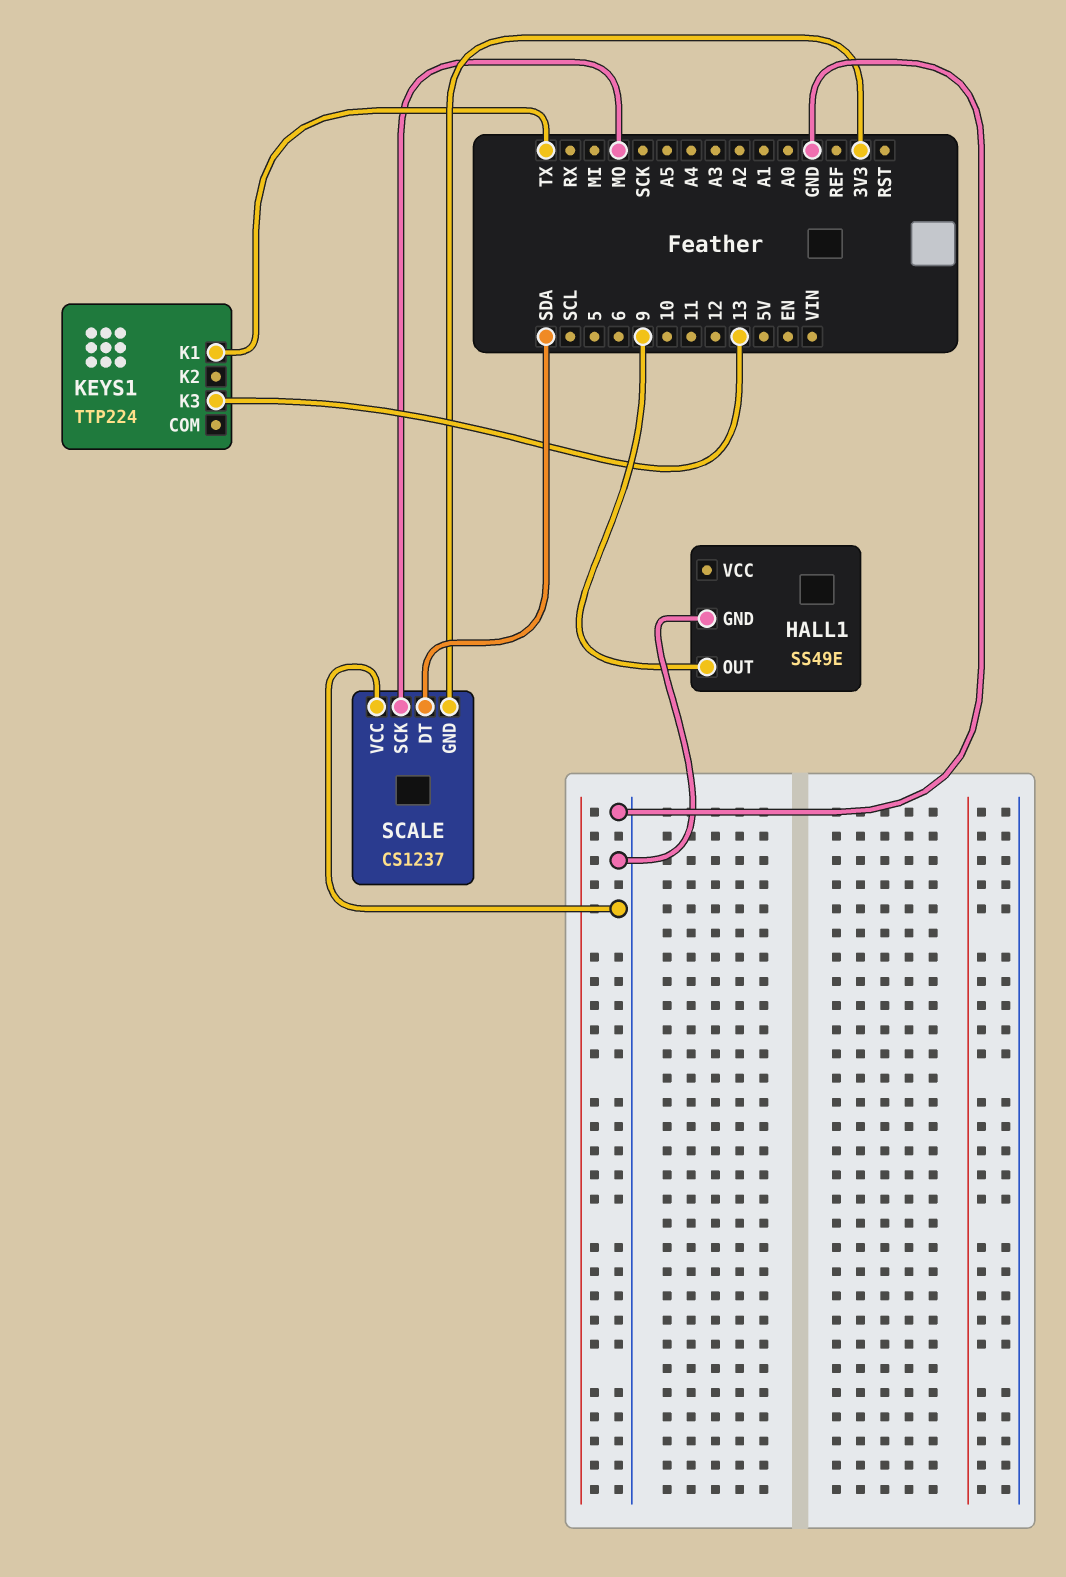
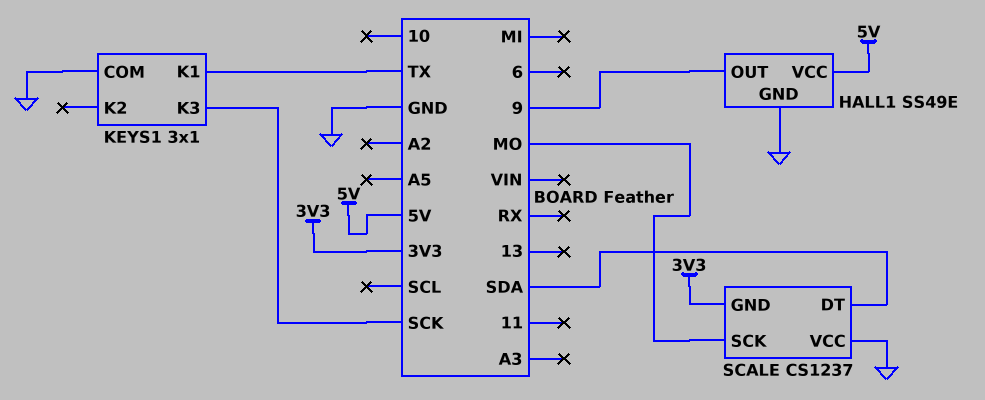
HALL1 pin VCC: none -> 5V
KEYS1: TTP224 -> 3x1
KEYS1 pin COM: none -> GND
KEYS1 pin K3: 13 -> SCK

